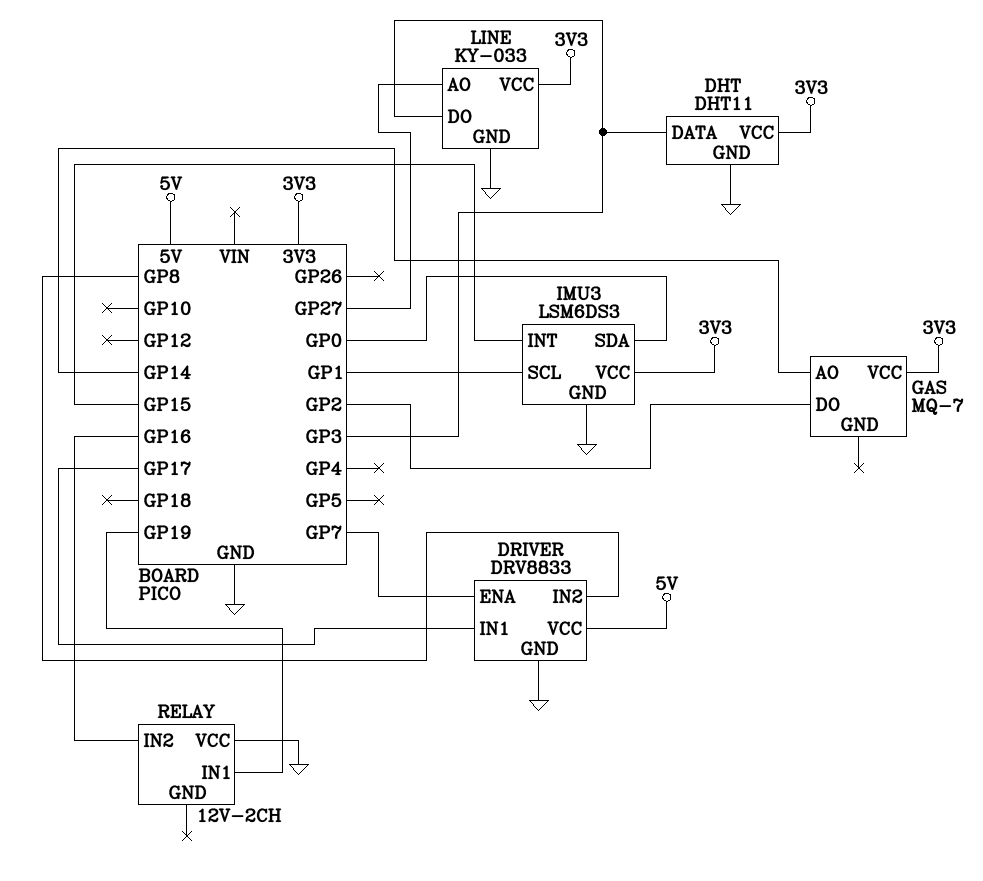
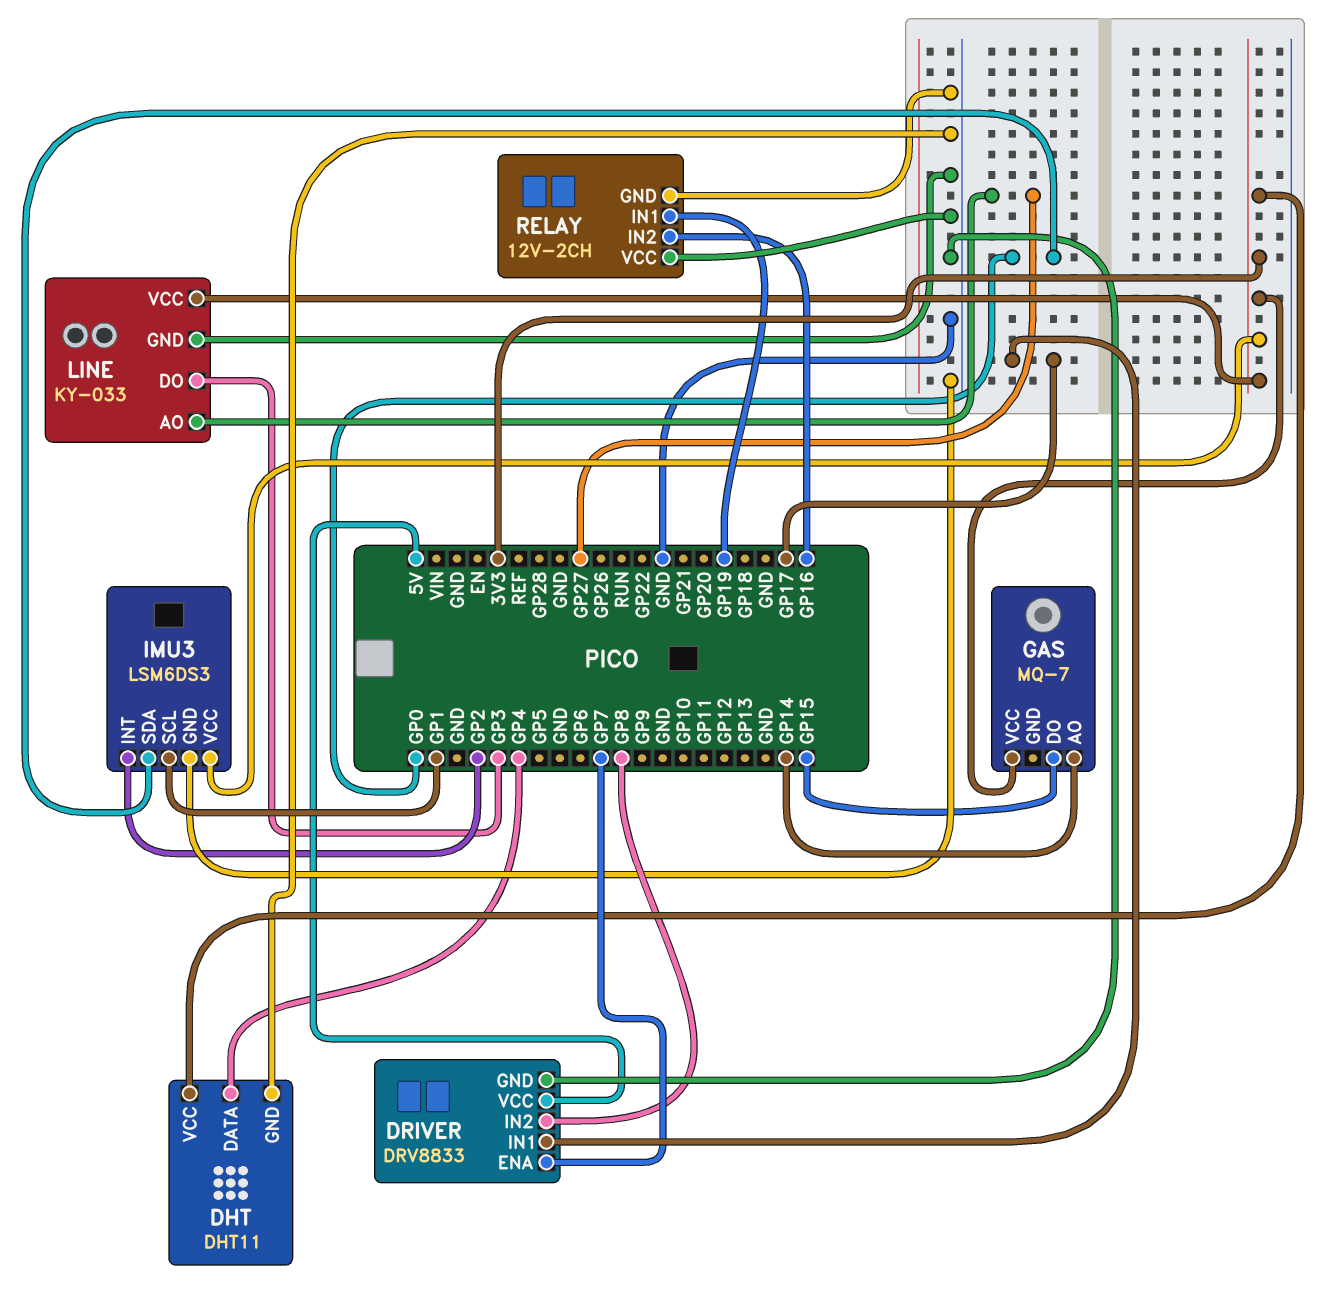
DHT pin DATA: GP3 -> GP4
GAS pin DO: GP2 -> GP15
IMU3 pin INT: GP15 -> GP2
RELAY pin GND: none -> GND

